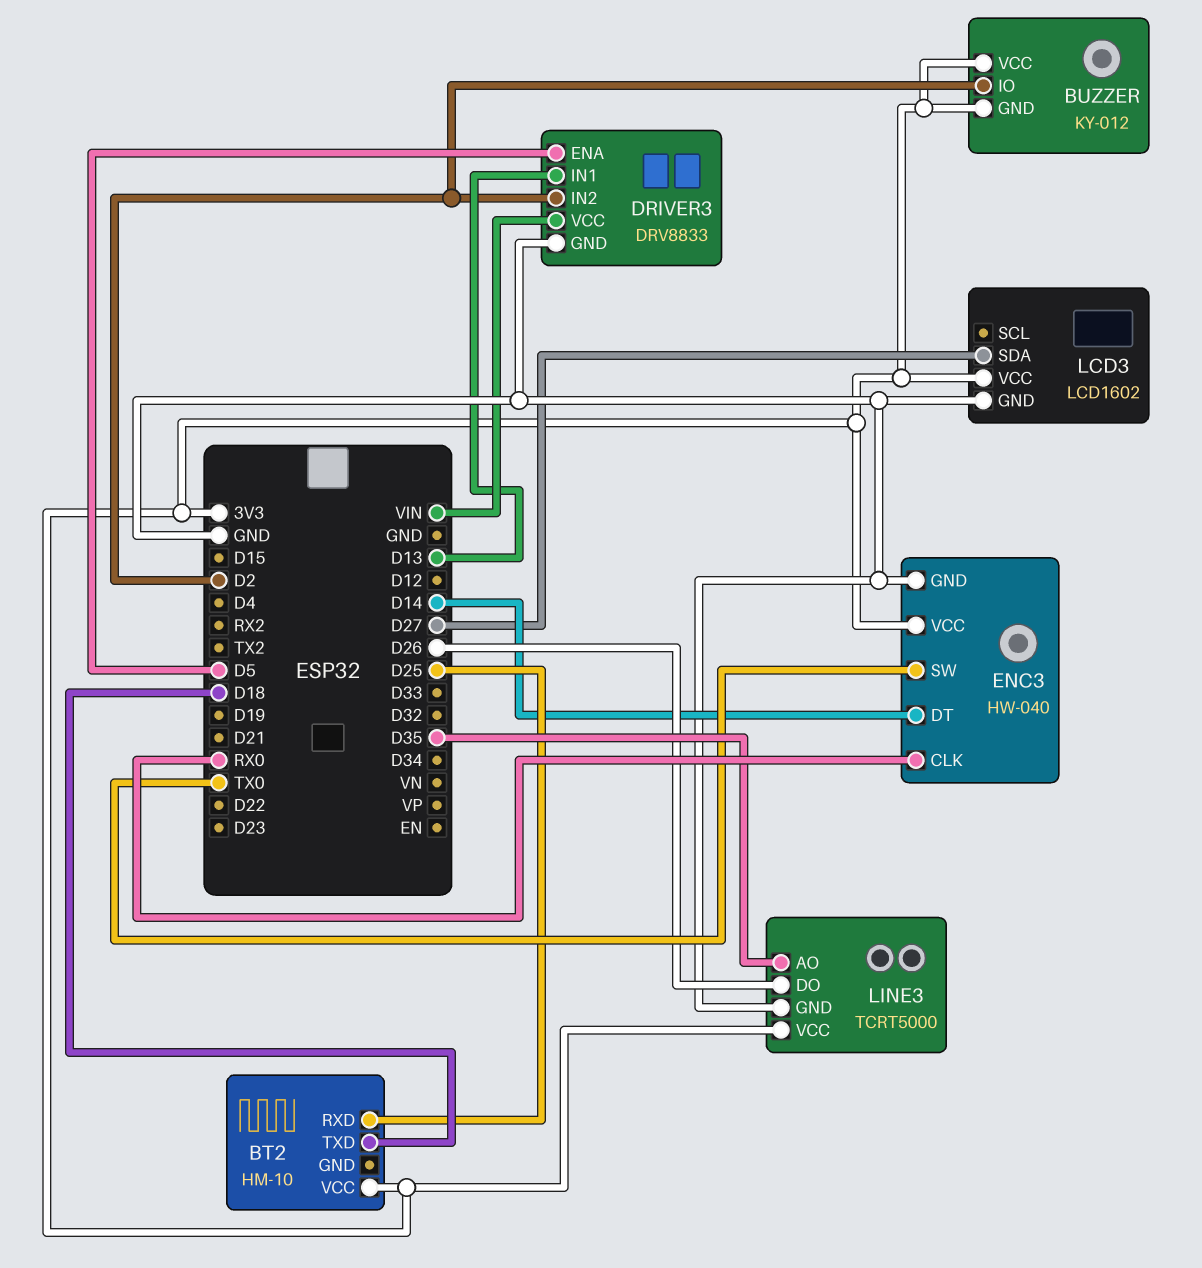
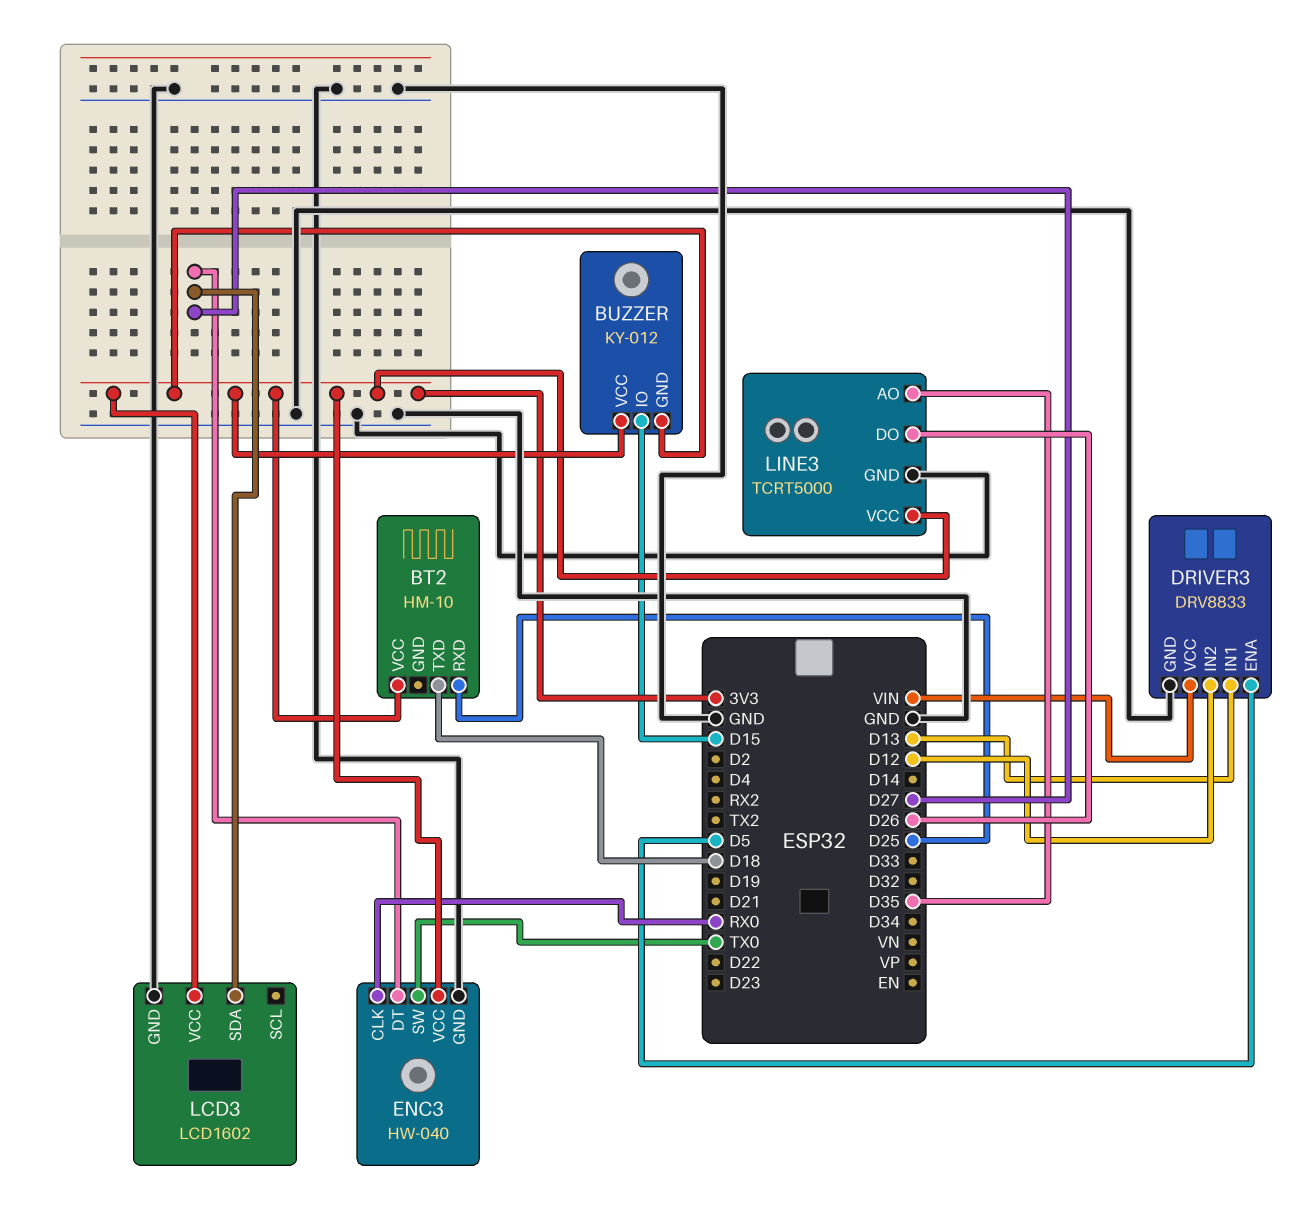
BUZZER pin IO: D2 -> D15
DRIVER3 pin IN2: D2 -> D12
ENC3 pin DT: D14 -> D27

